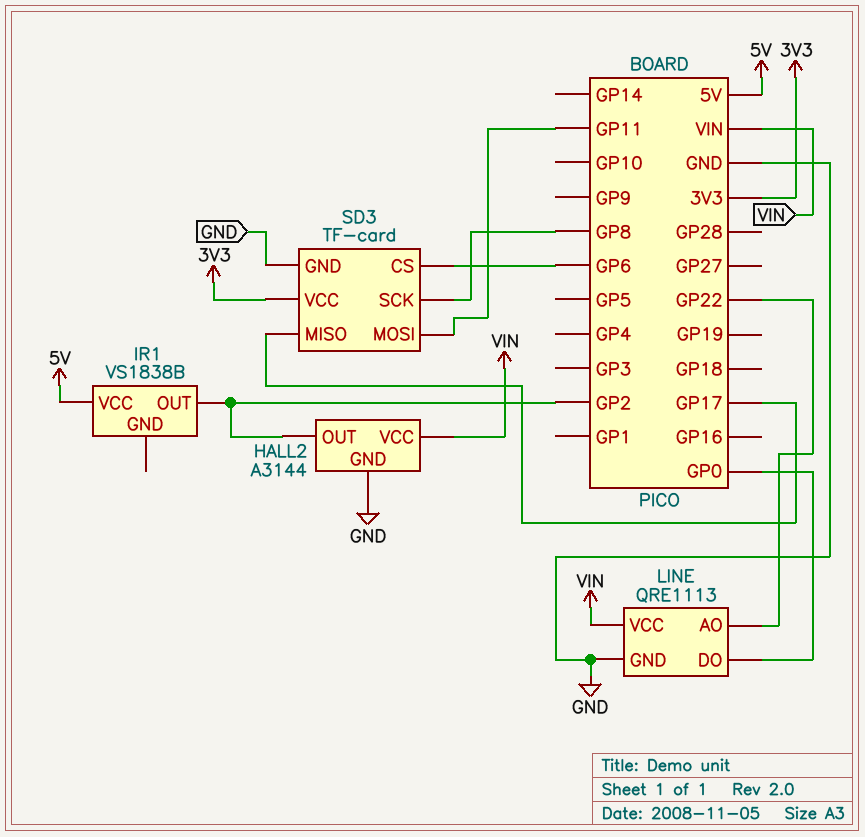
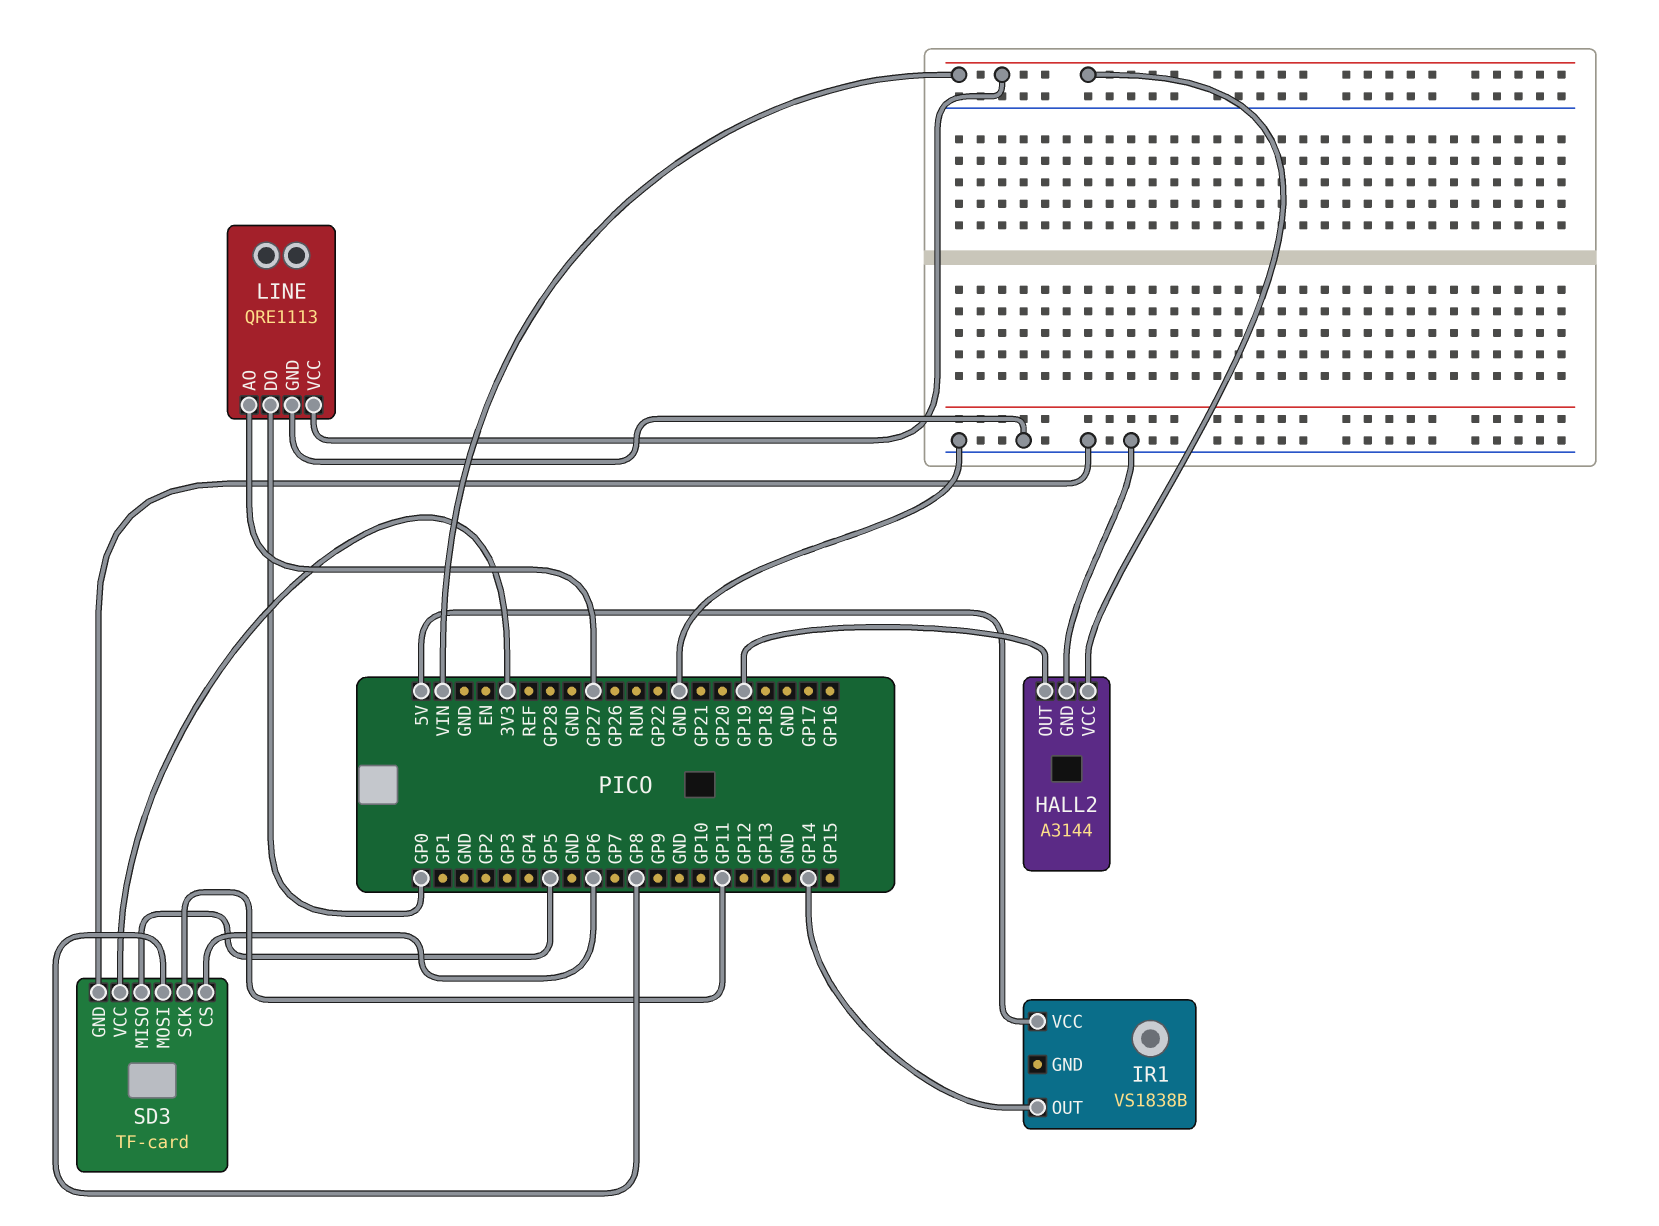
HALL2 pin OUT: GP2 -> GP19
IR1 pin OUT: GP2 -> GP14
LINE pin AO: GP22 -> GP27
SD3 pin MISO: GP17 -> GP5
SD3 pin MOSI: GP11 -> GP8
SD3 pin SCK: GP8 -> GP11

